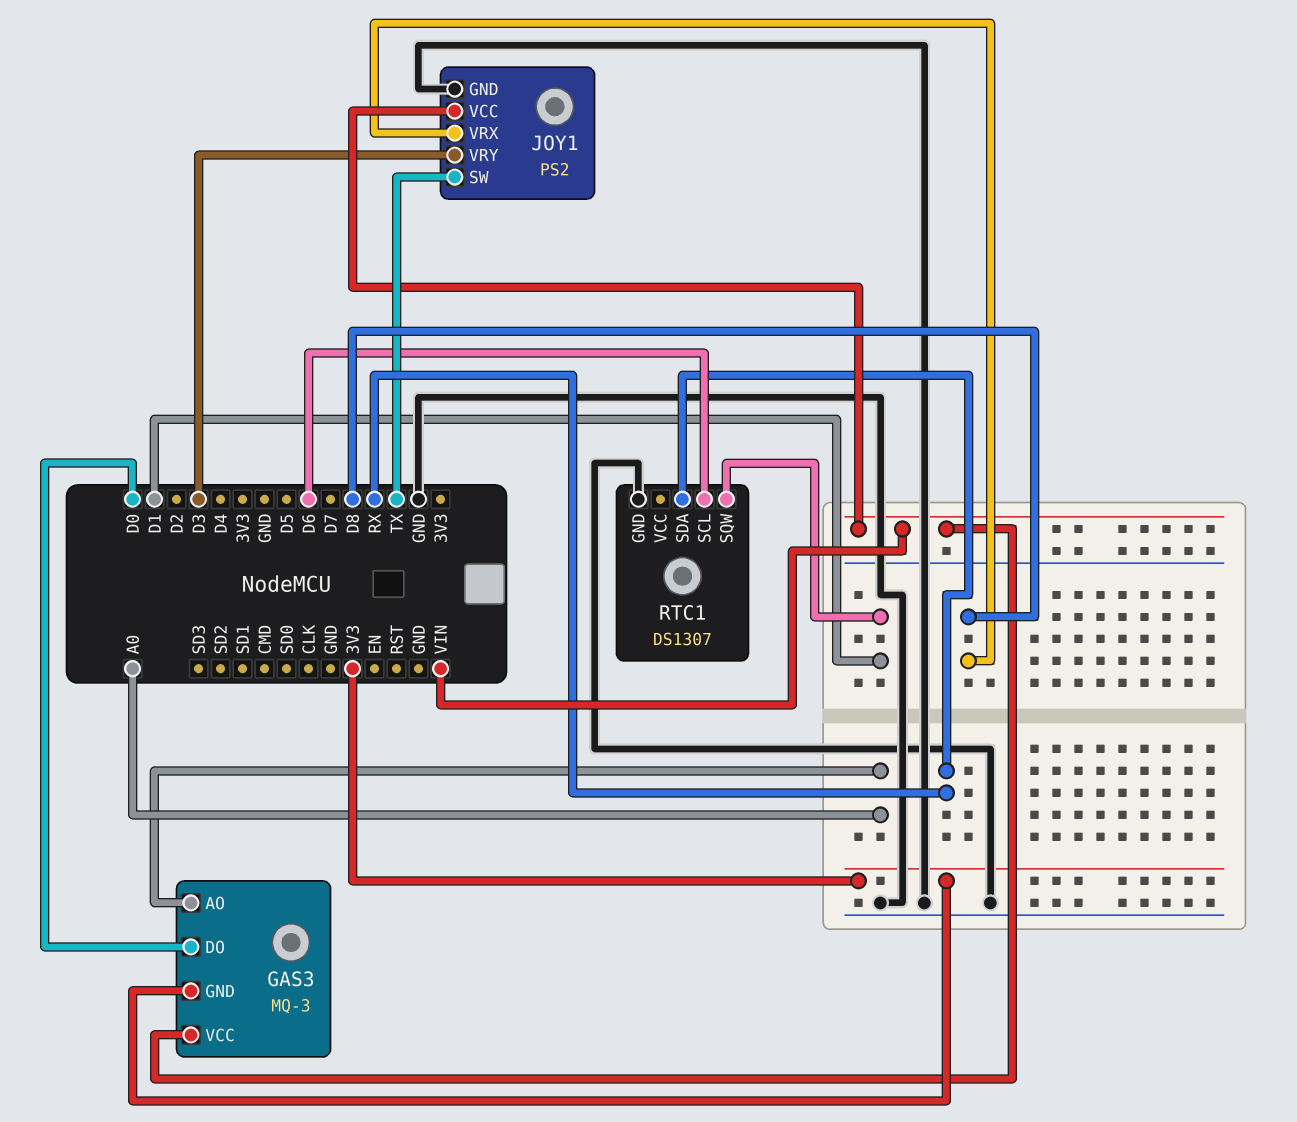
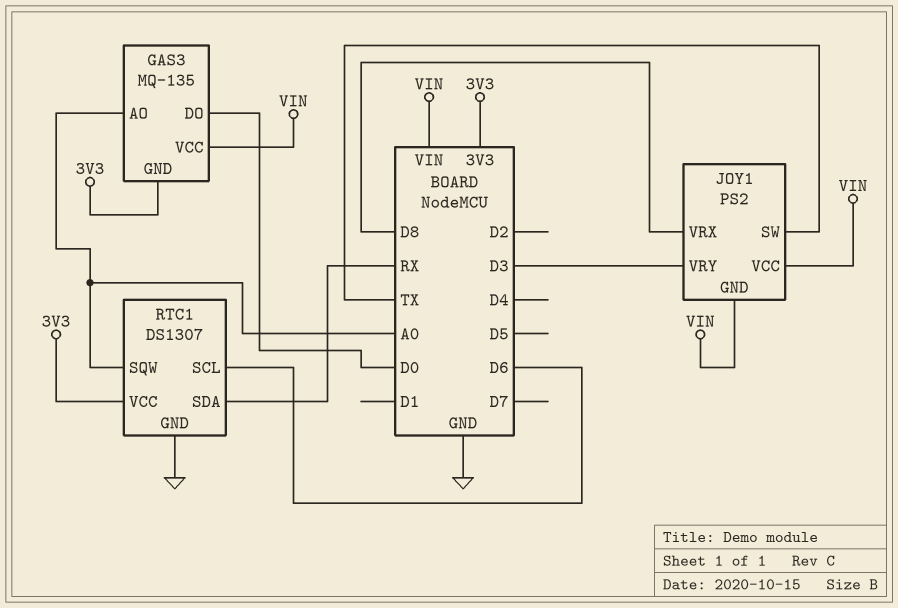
GAS3: MQ-3 -> MQ-135
JOY1 pin GND: GND -> VIN
RTC1 pin SQW: D1 -> A0
RTC1 pin VCC: none -> 3V3

